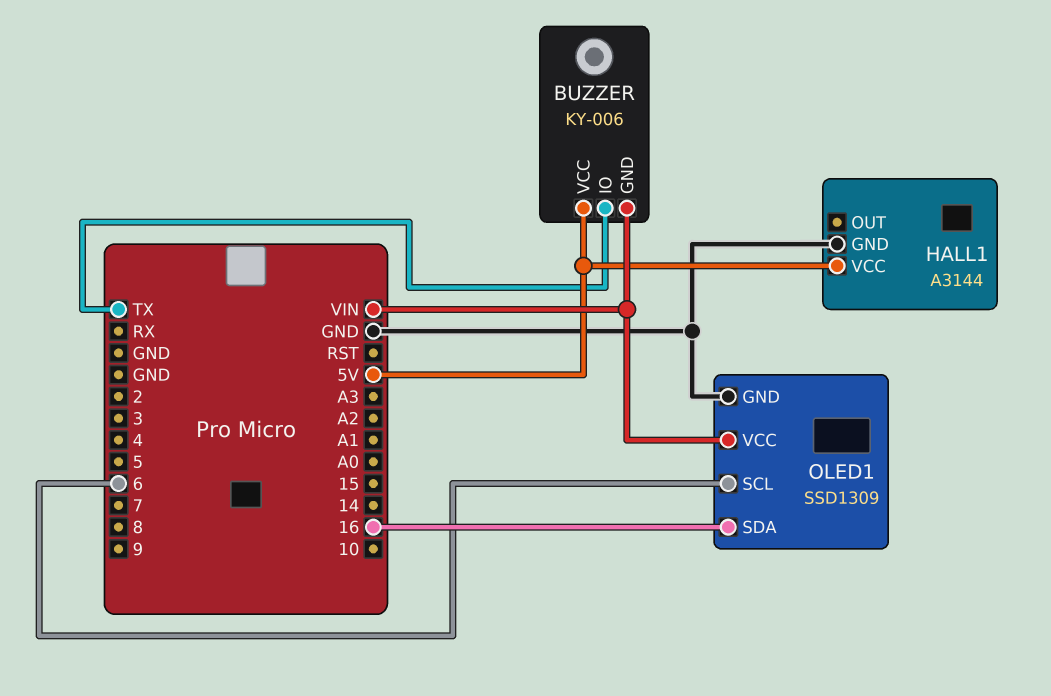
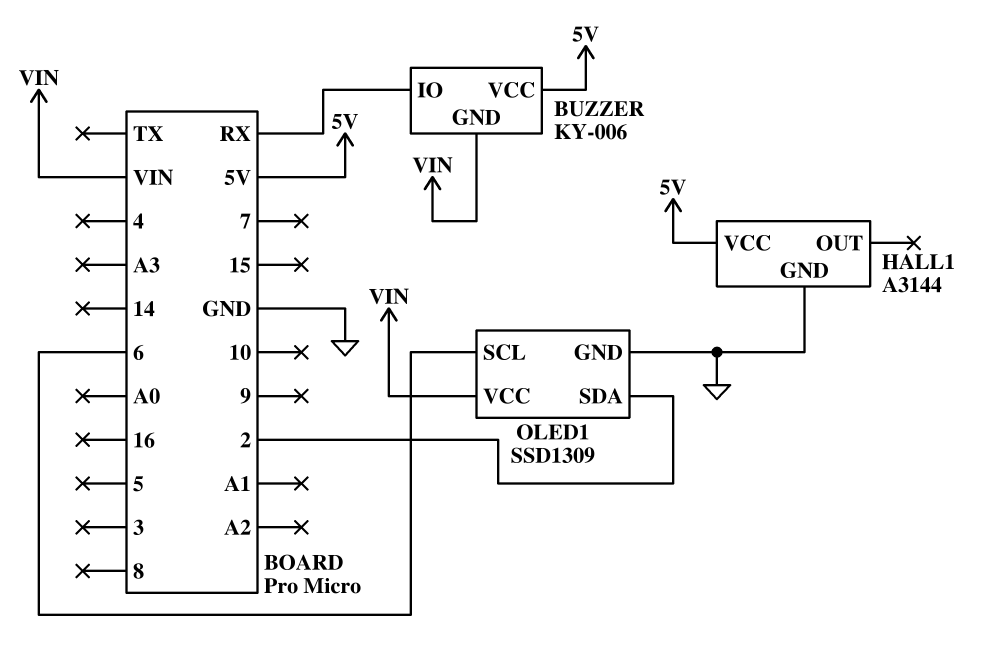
BUZZER pin IO: TX -> RX
OLED1 pin SDA: 16 -> 2

